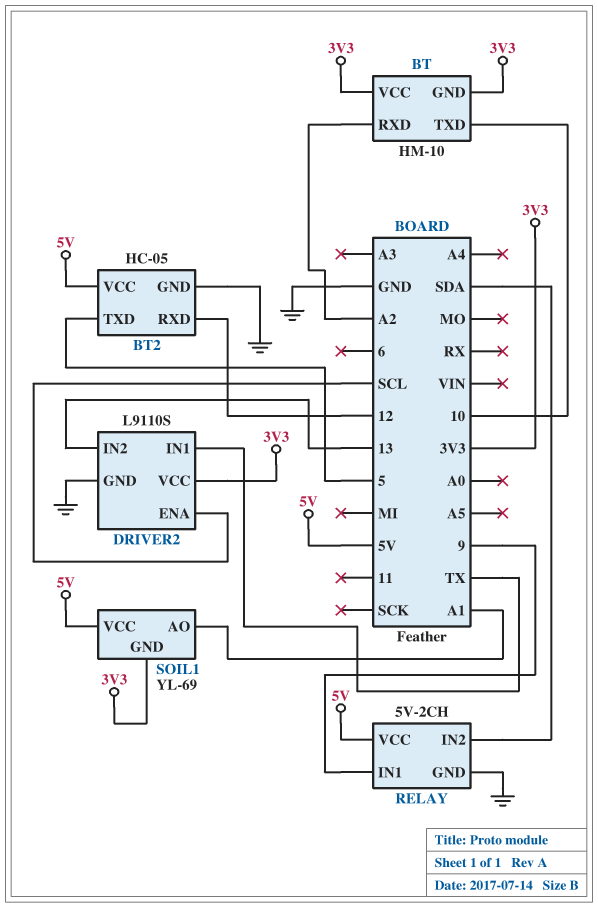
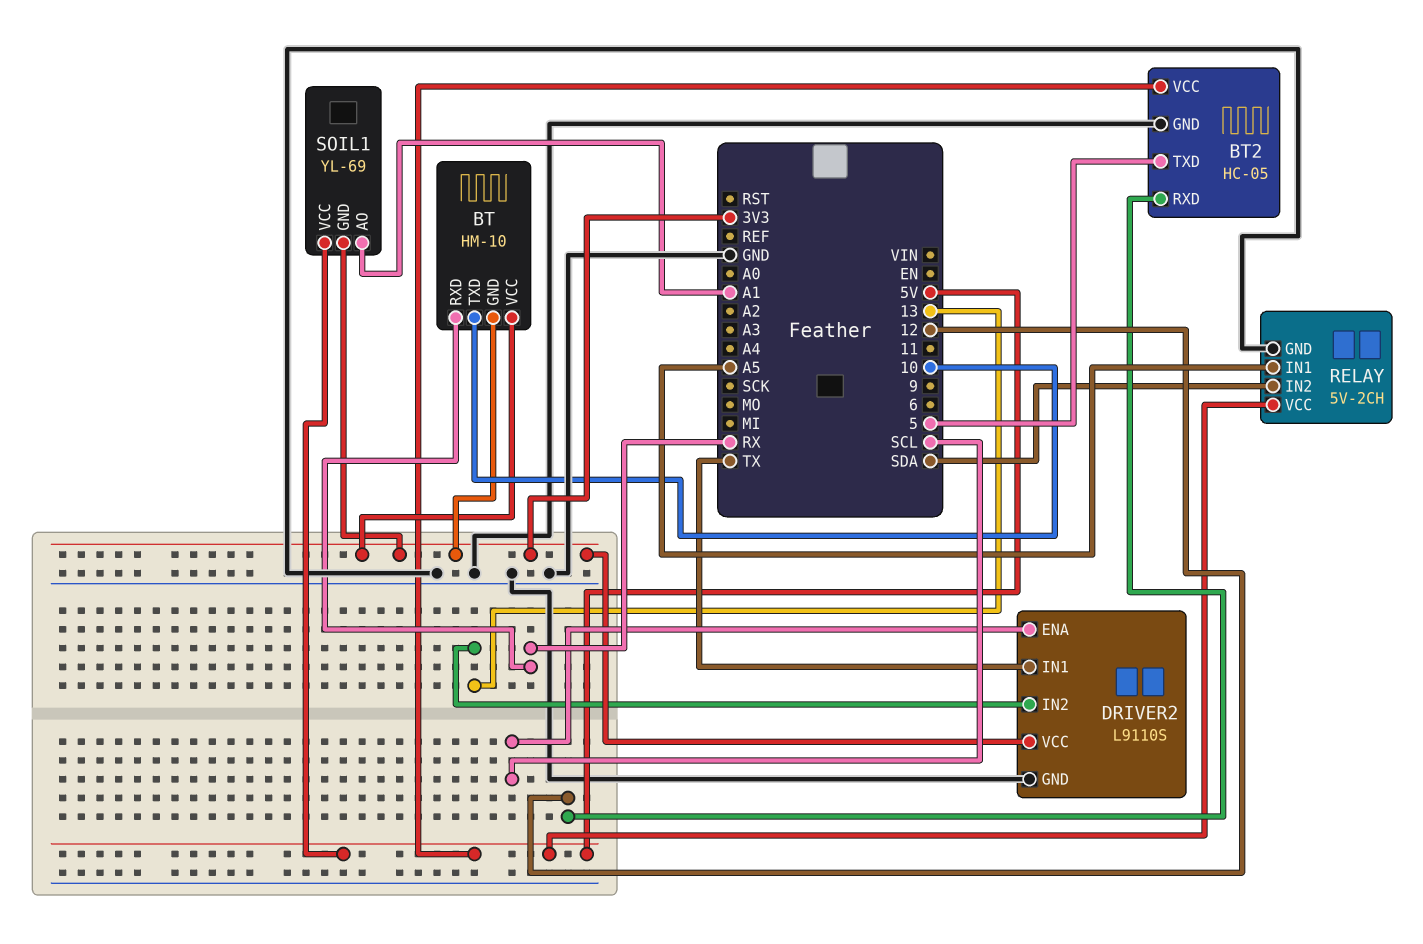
BT pin RXD: A2 -> RX
RELAY pin IN1: 9 -> A5

